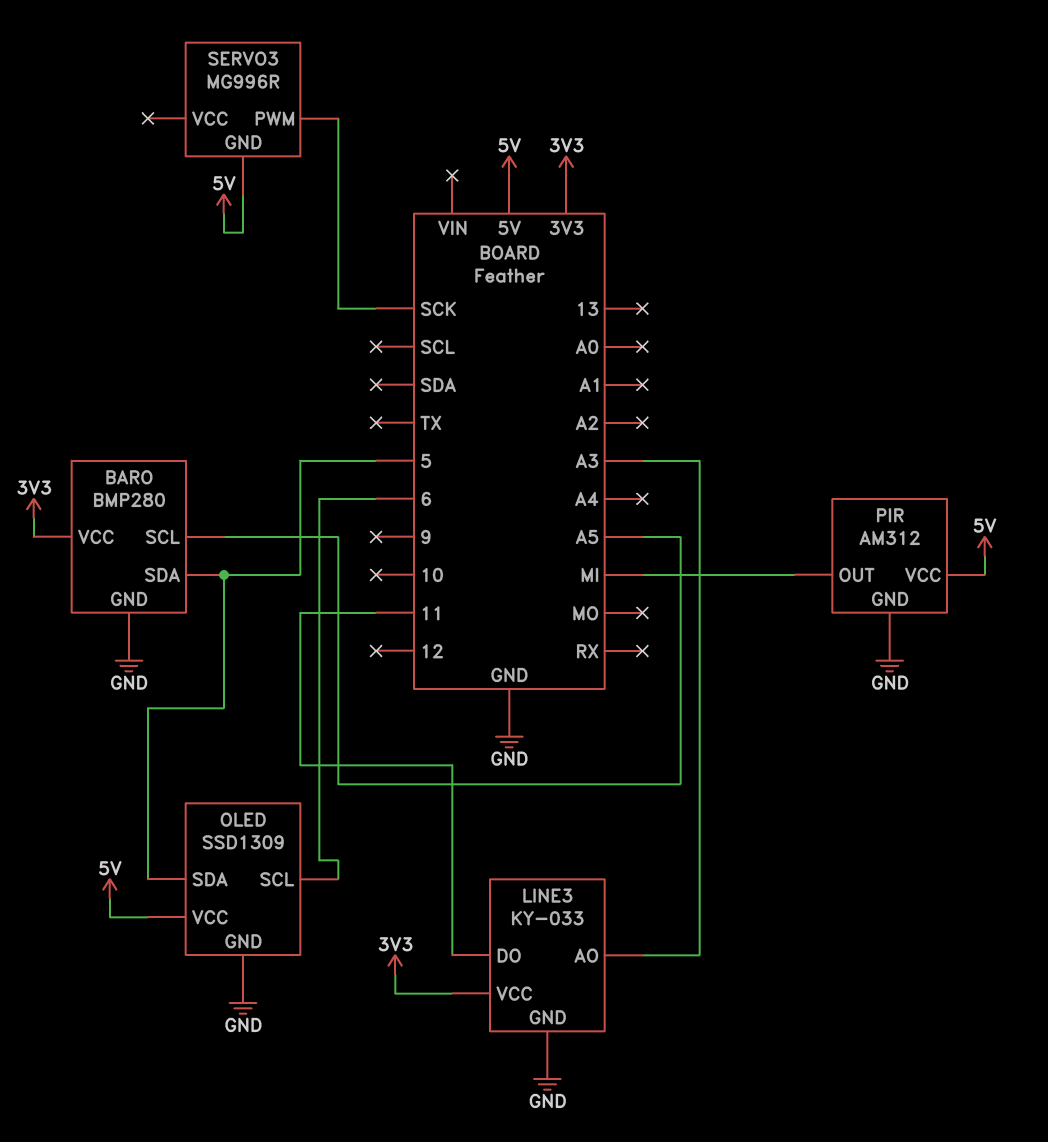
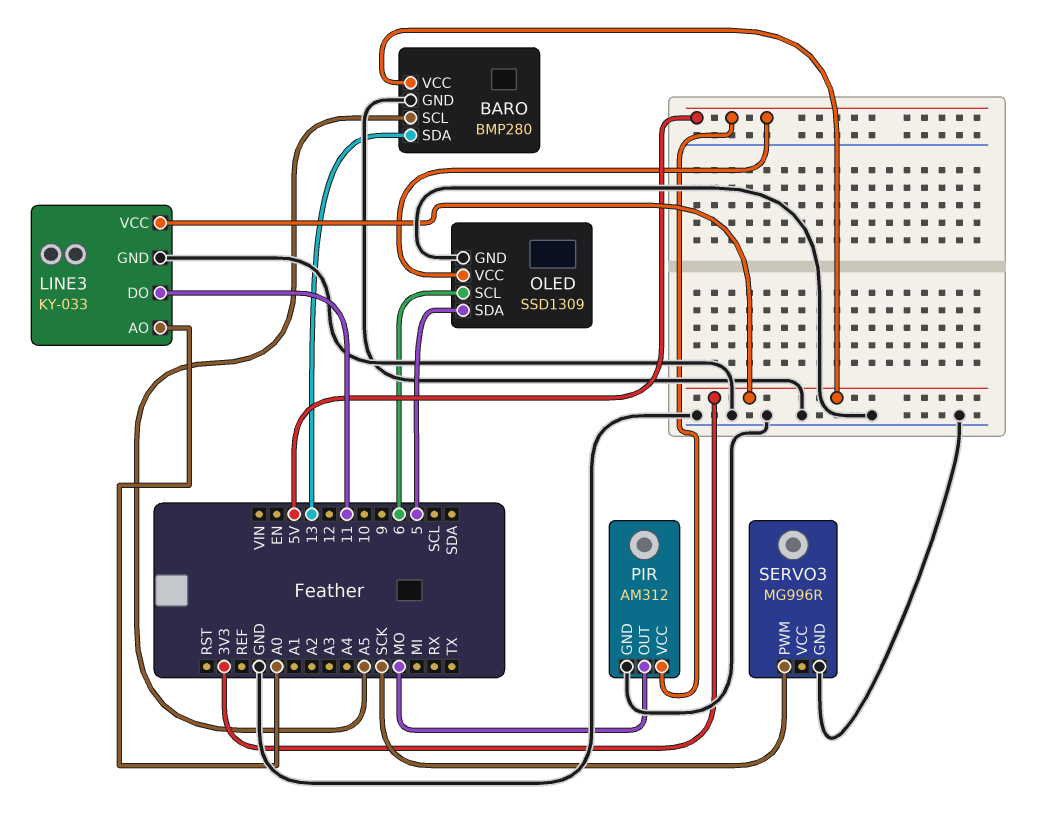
BARO pin SDA: 5 -> 13
LINE3 pin AO: A3 -> A0
PIR pin OUT: MI -> MO
SERVO3 pin GND: 5V -> GND

